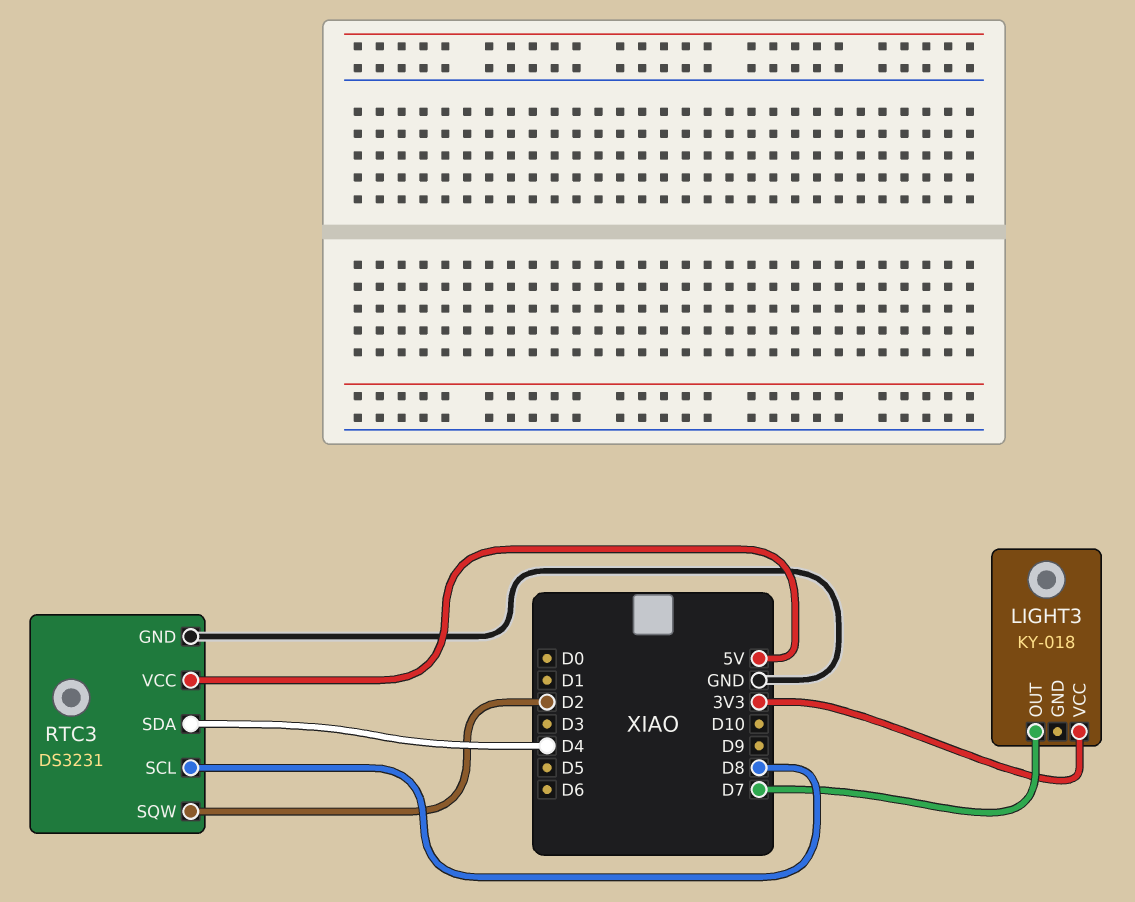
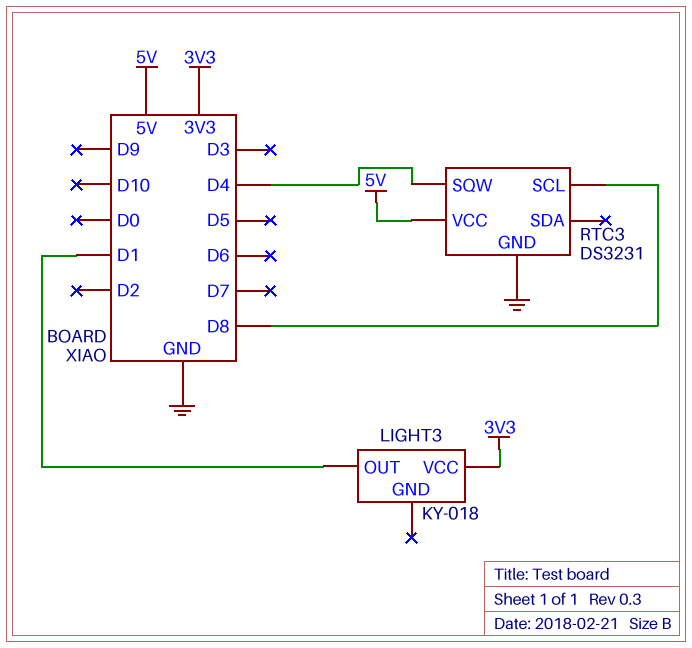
LIGHT3 pin OUT: D7 -> D1
RTC3 pin SDA: D4 -> none
RTC3 pin SQW: D2 -> D4

